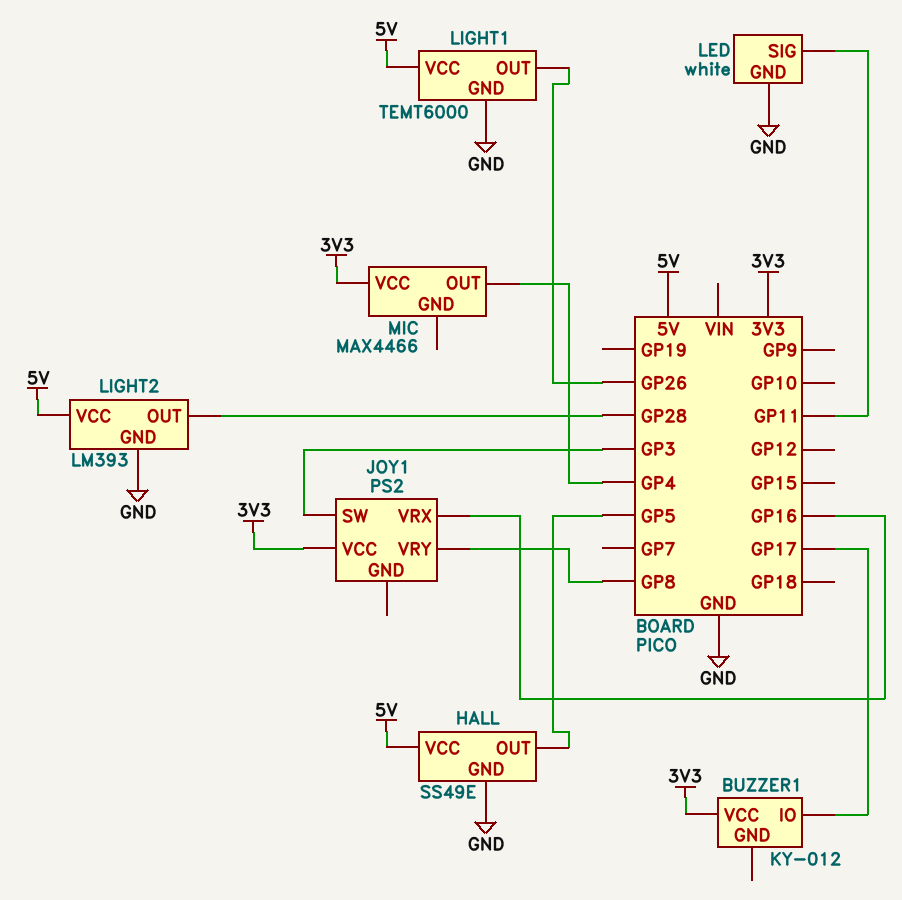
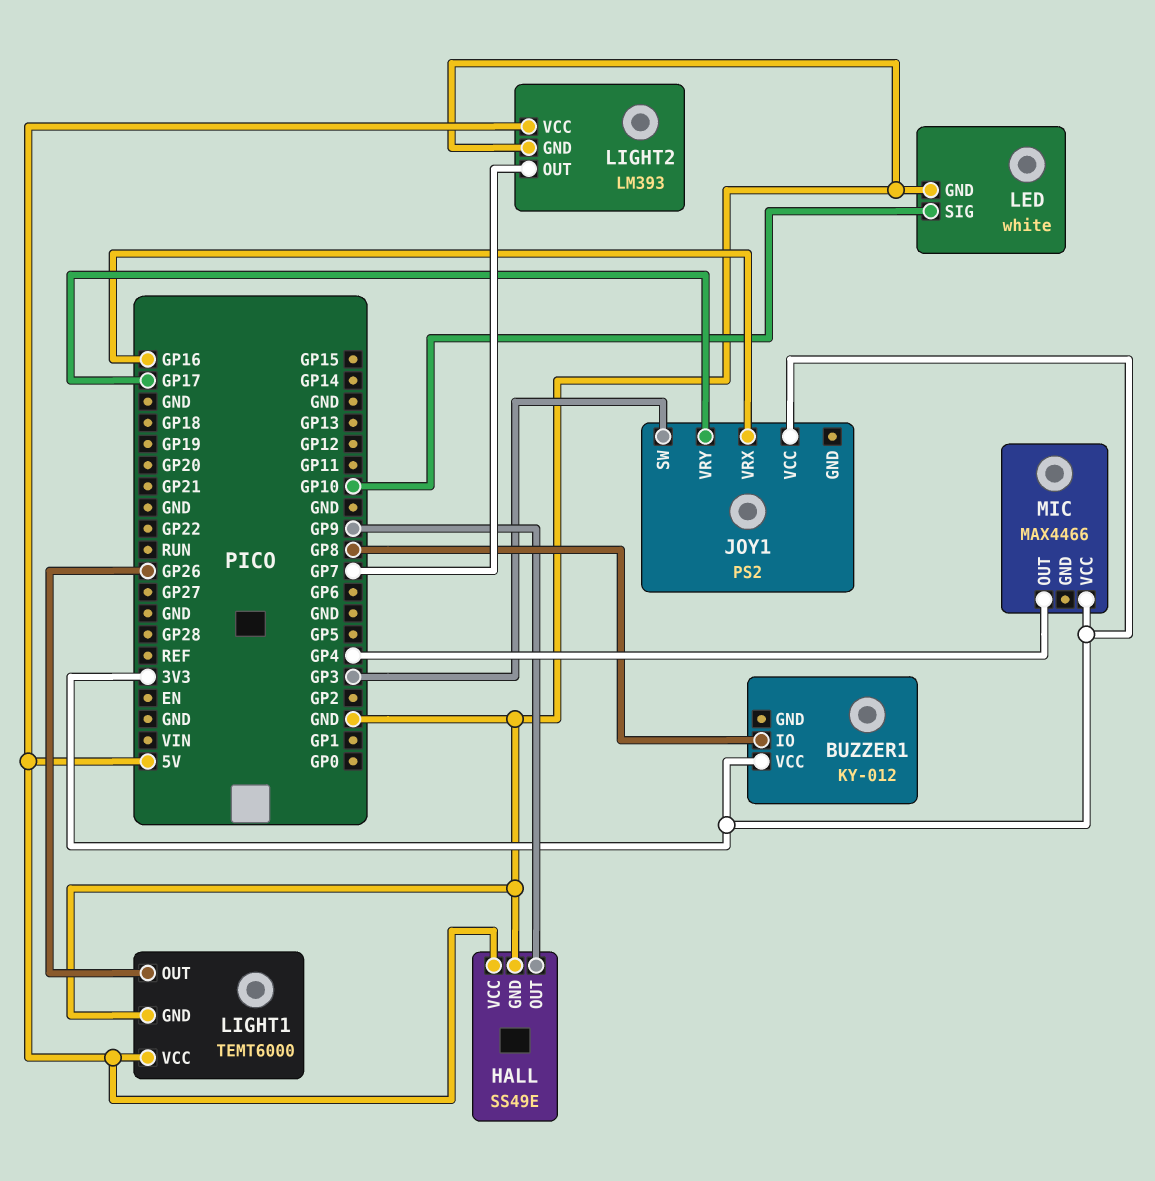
BUZZER1 pin IO: GP17 -> GP8
HALL pin OUT: GP5 -> GP9
JOY1 pin VRY: GP8 -> GP17
LED pin SIG: GP11 -> GP10
LIGHT2 pin OUT: GP28 -> GP7

